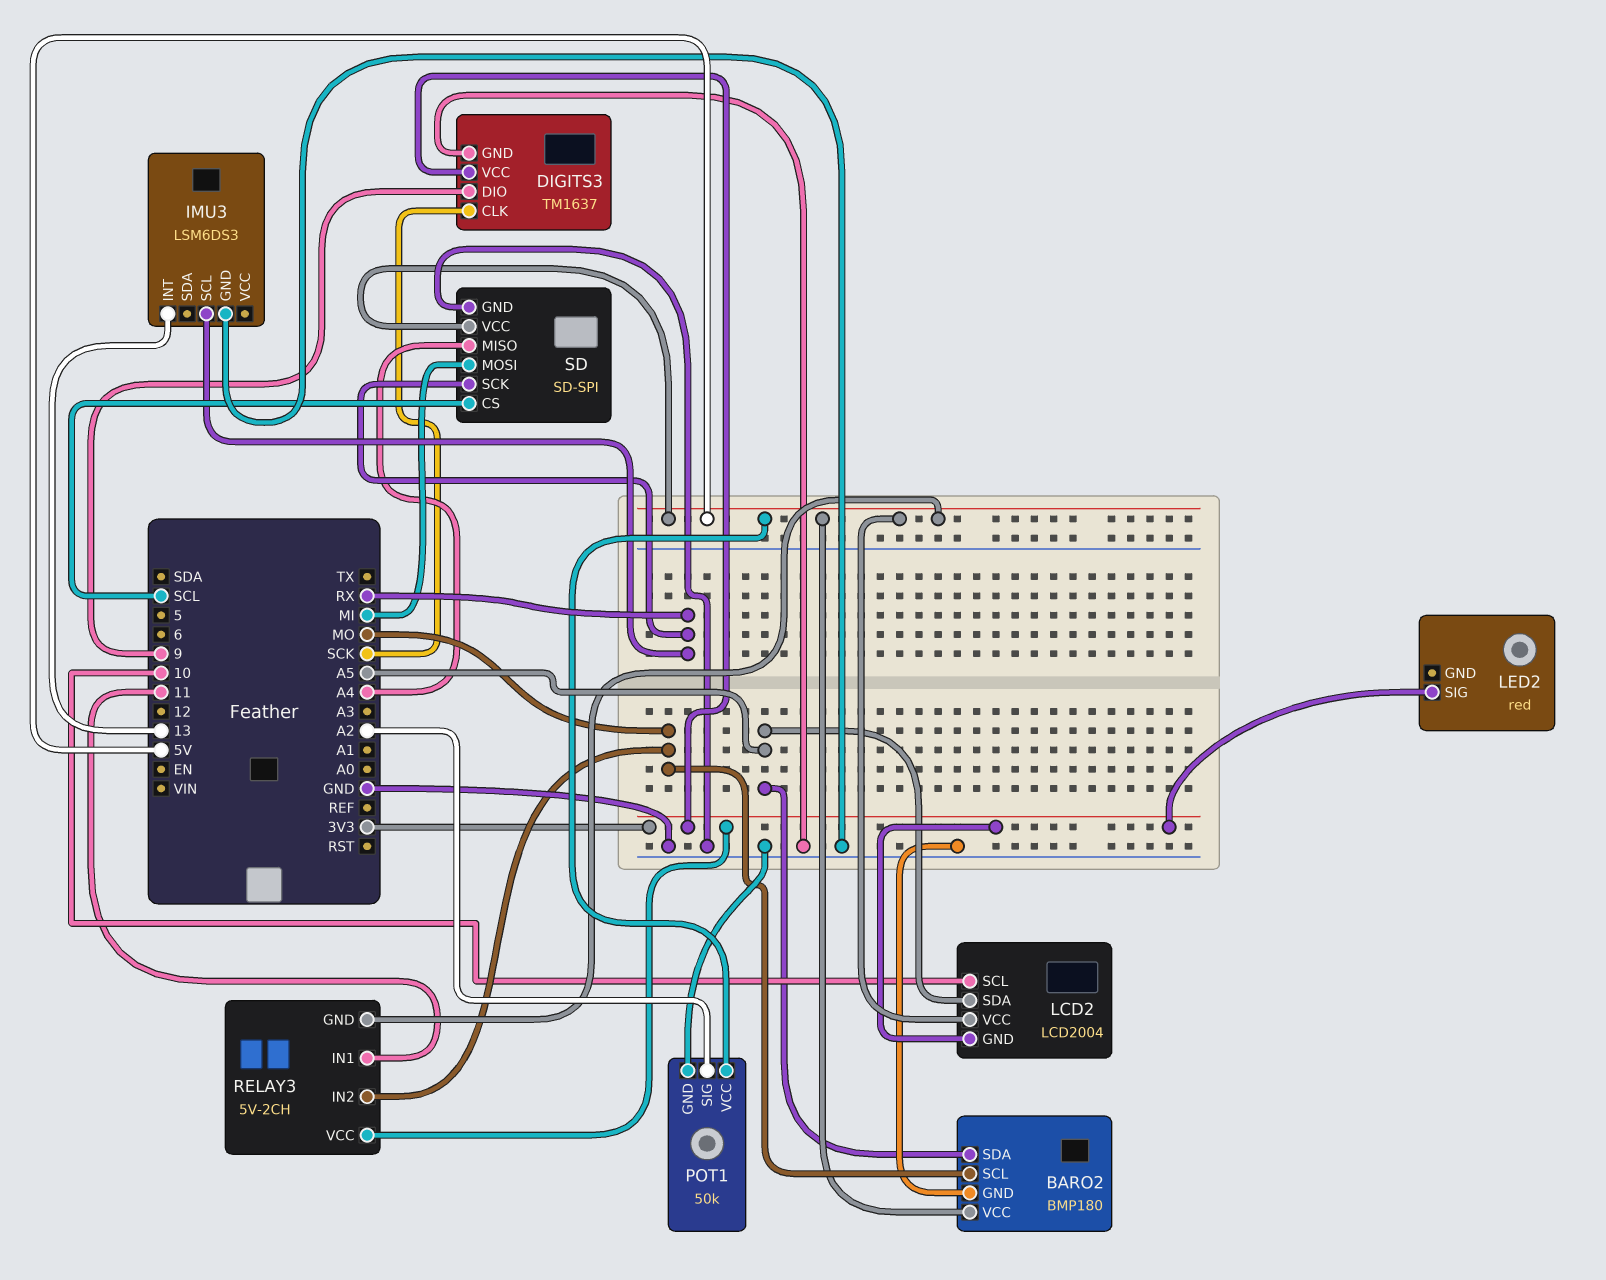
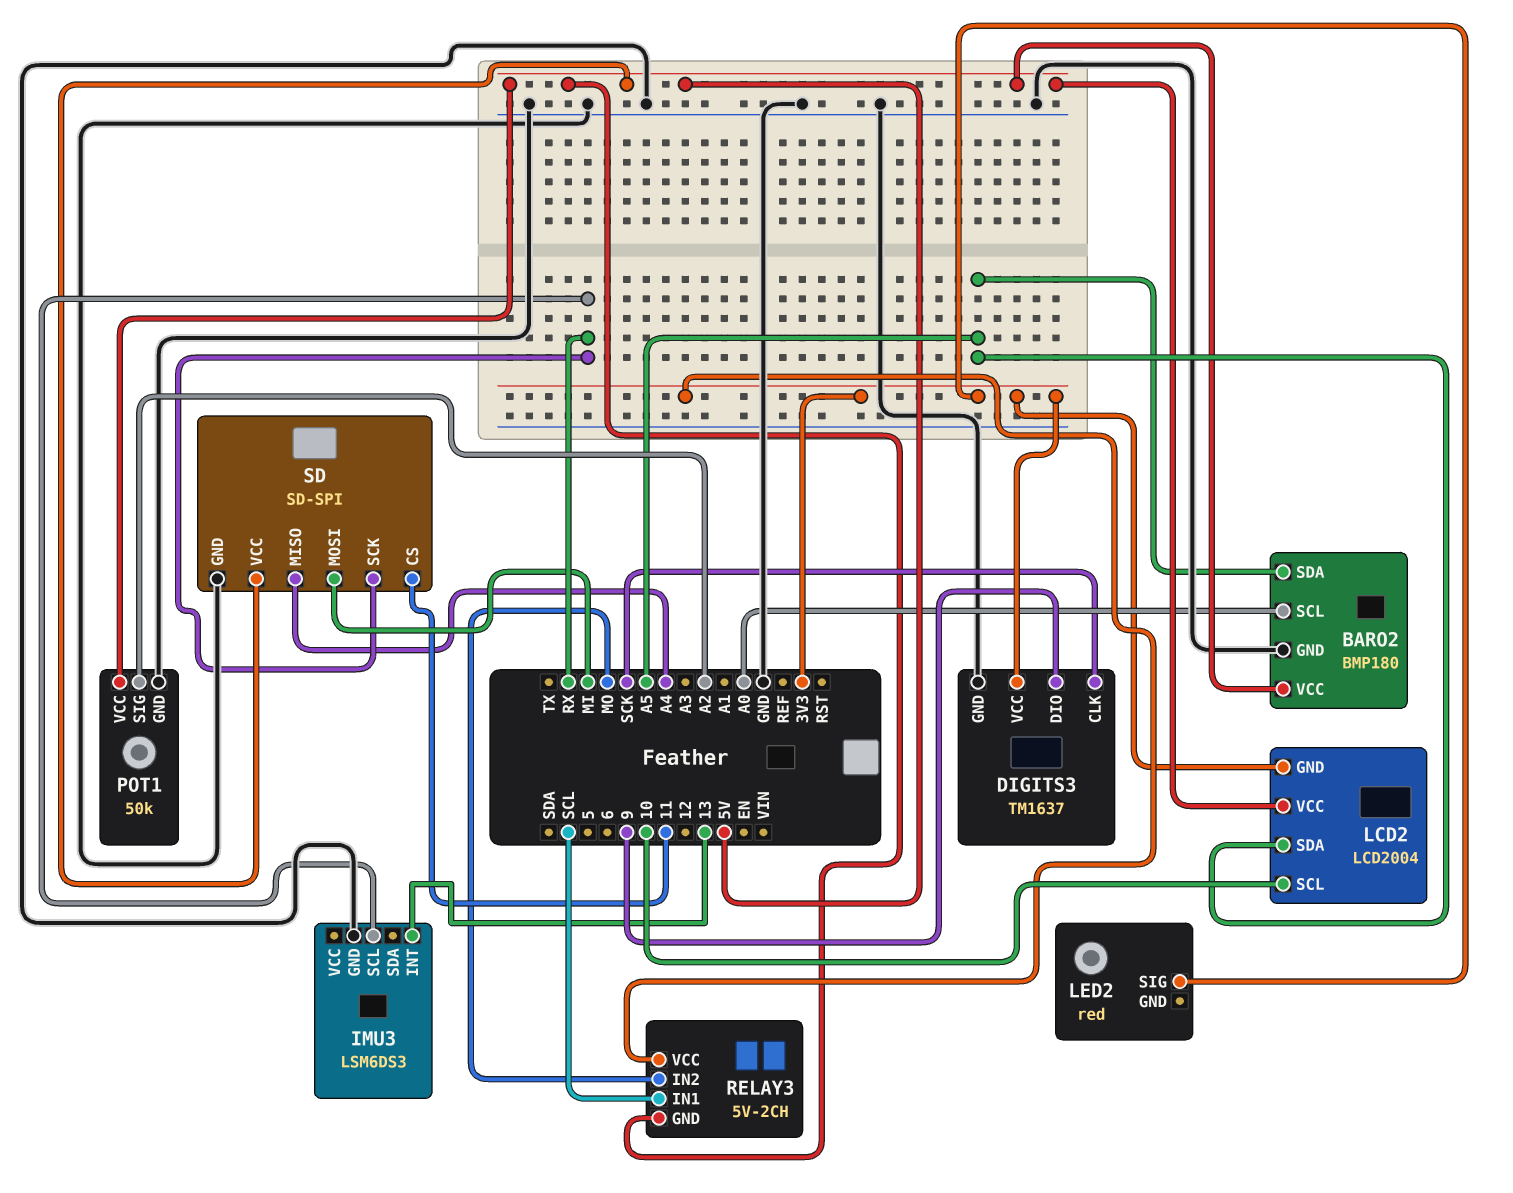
BARO2 pin SCL: MO -> A0
RELAY3 pin IN1: 11 -> SCL
SD pin CS: SCL -> 11

